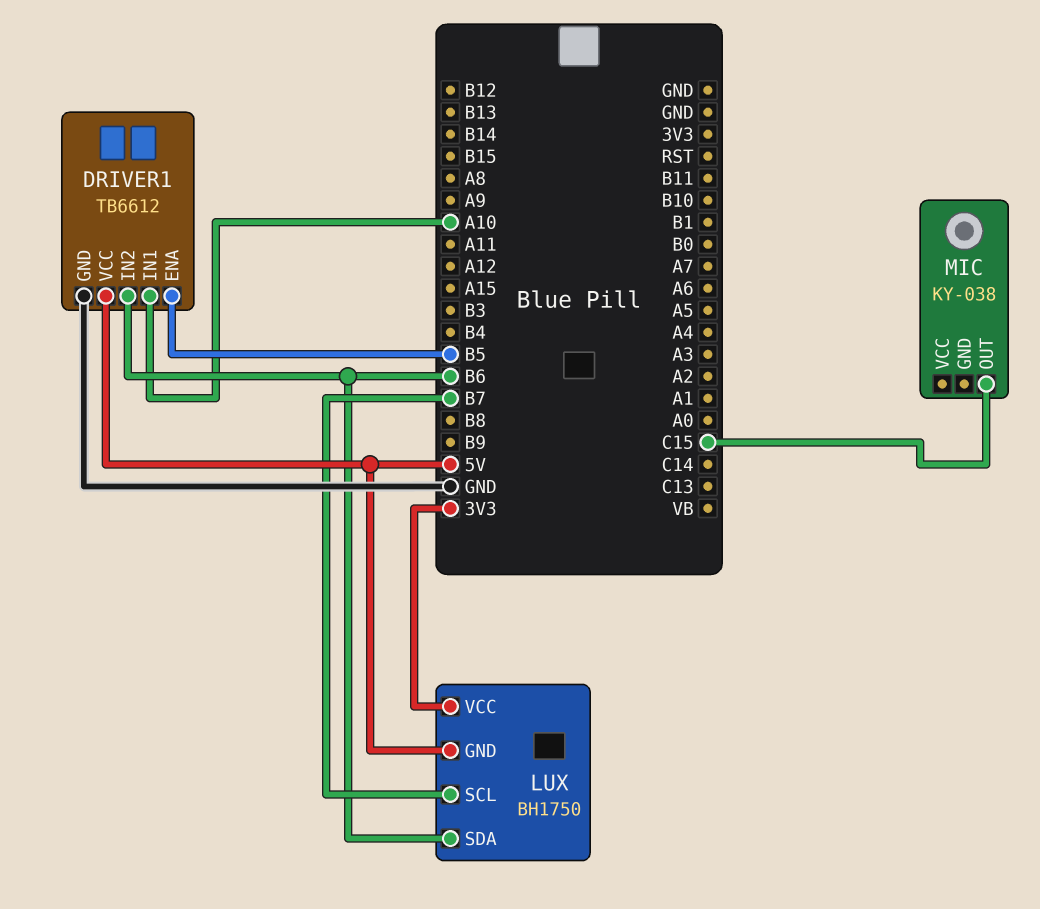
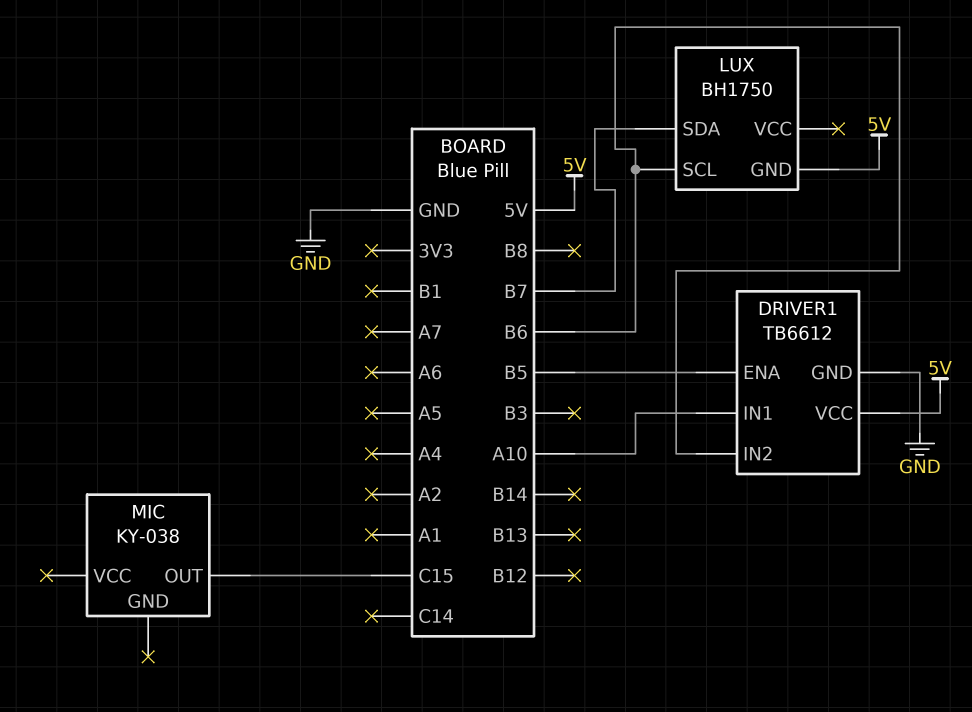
LUX pin SCL: B7 -> B6
LUX pin SDA: B6 -> B7
LUX pin VCC: 3V3 -> none

